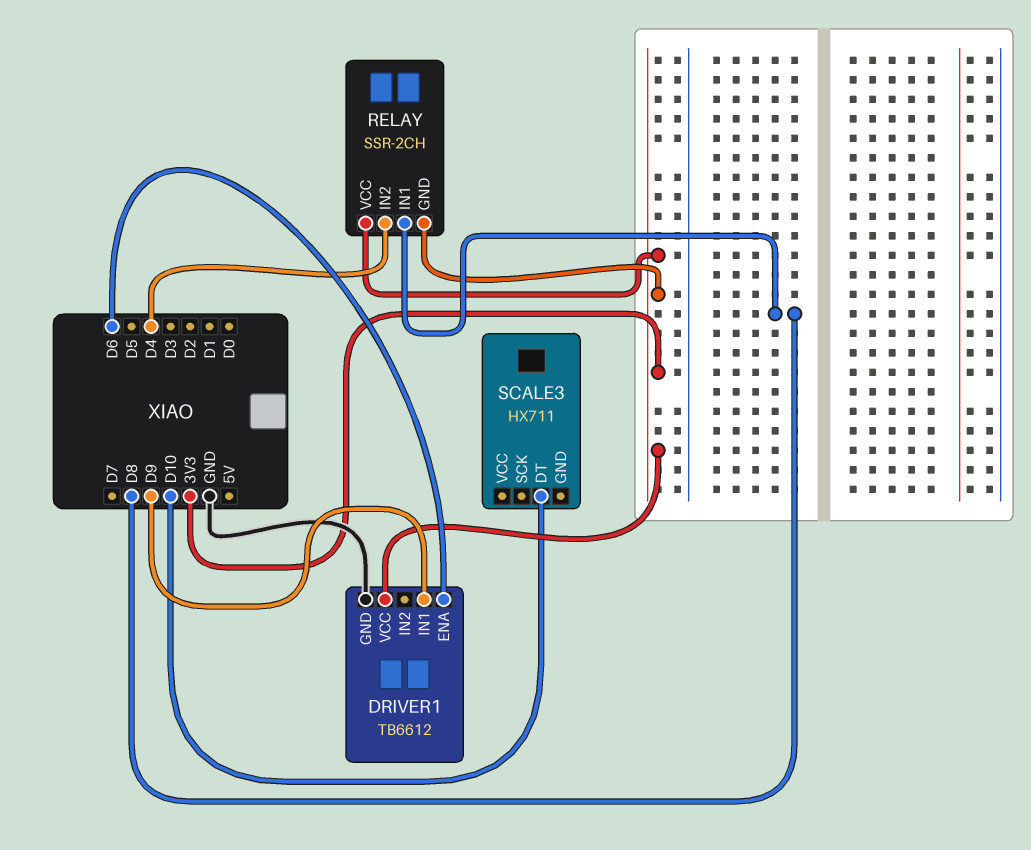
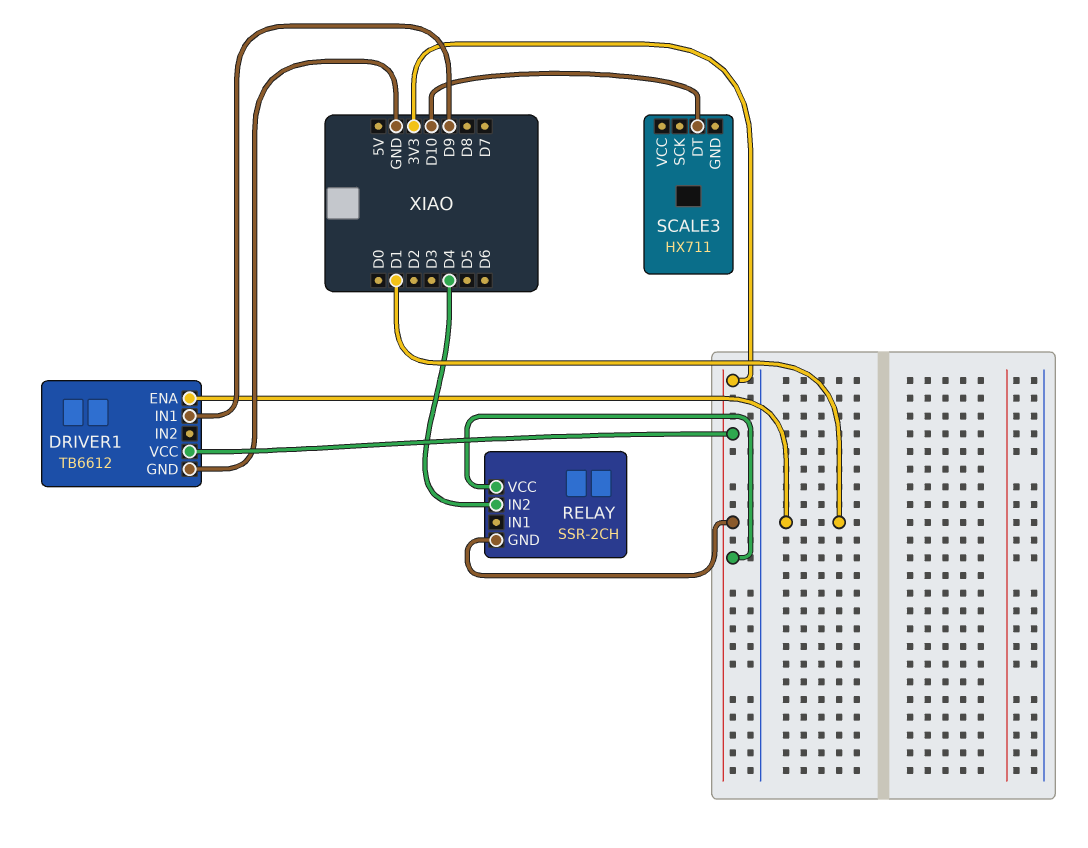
DRIVER1 pin ENA: D6 -> D1
RELAY pin IN1: D8 -> none

